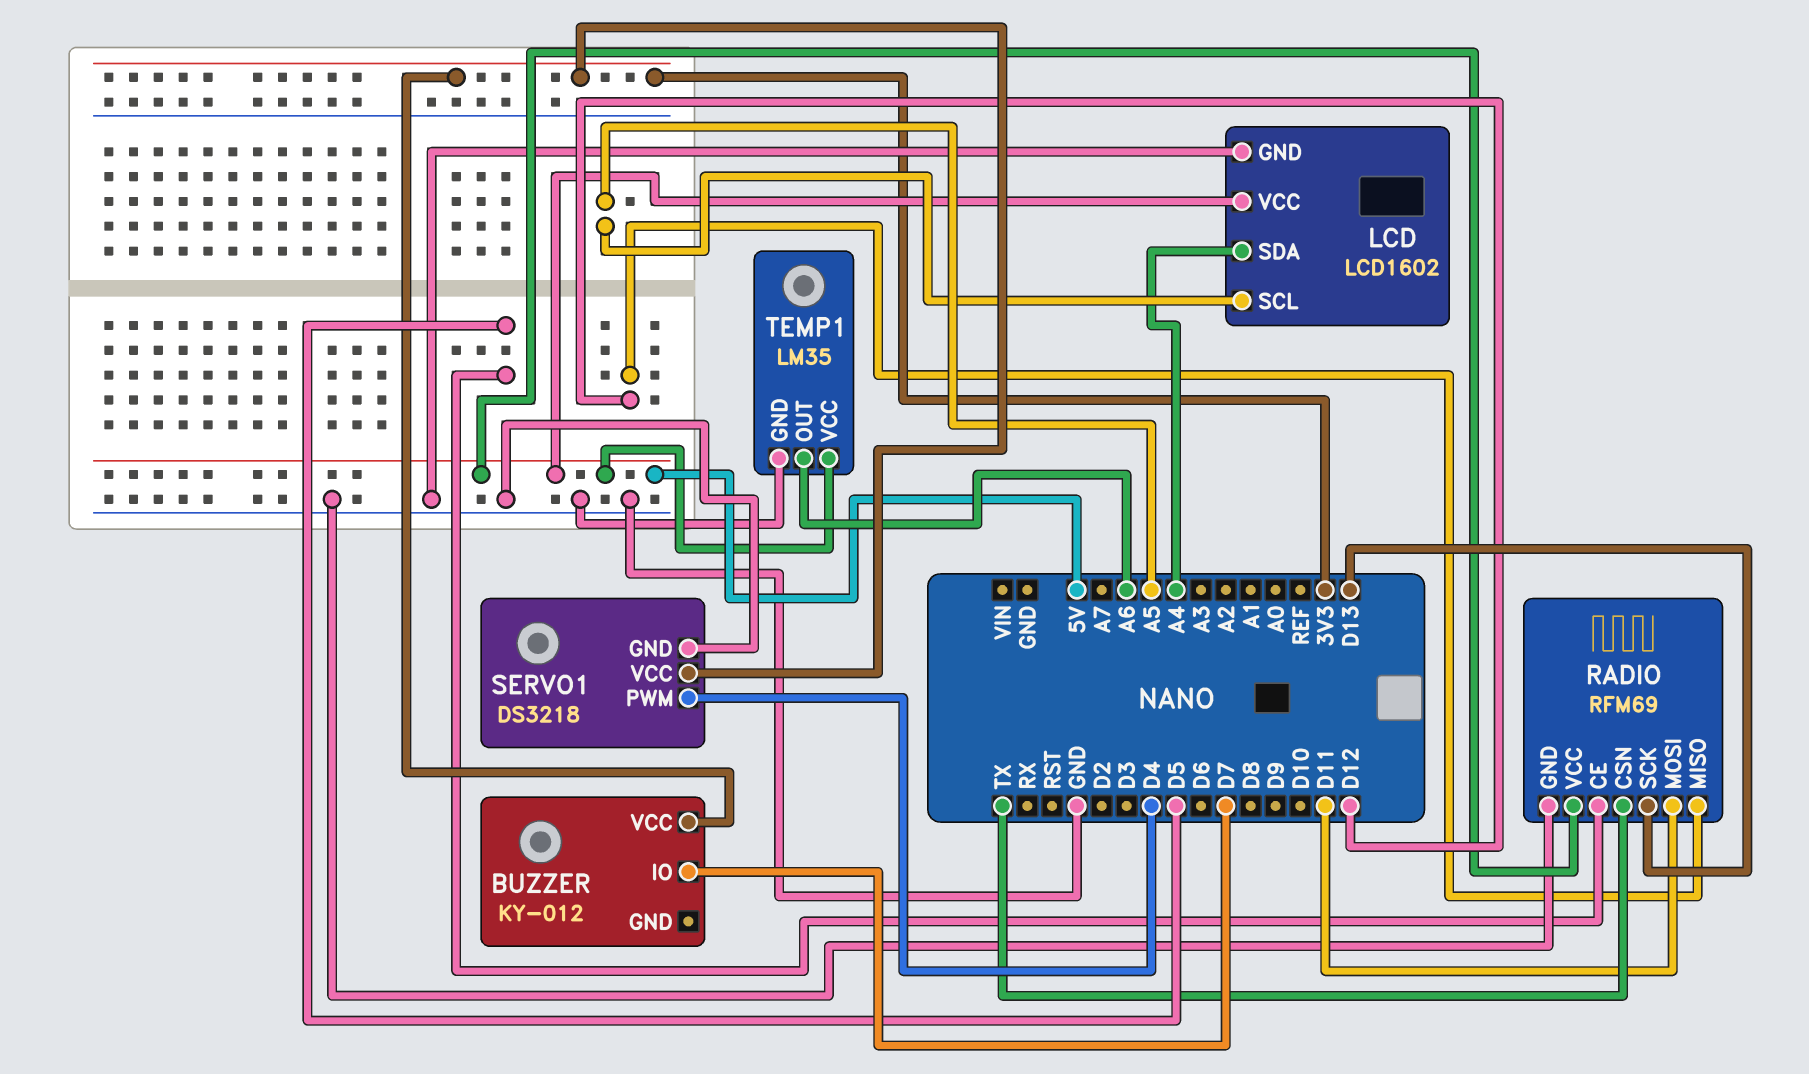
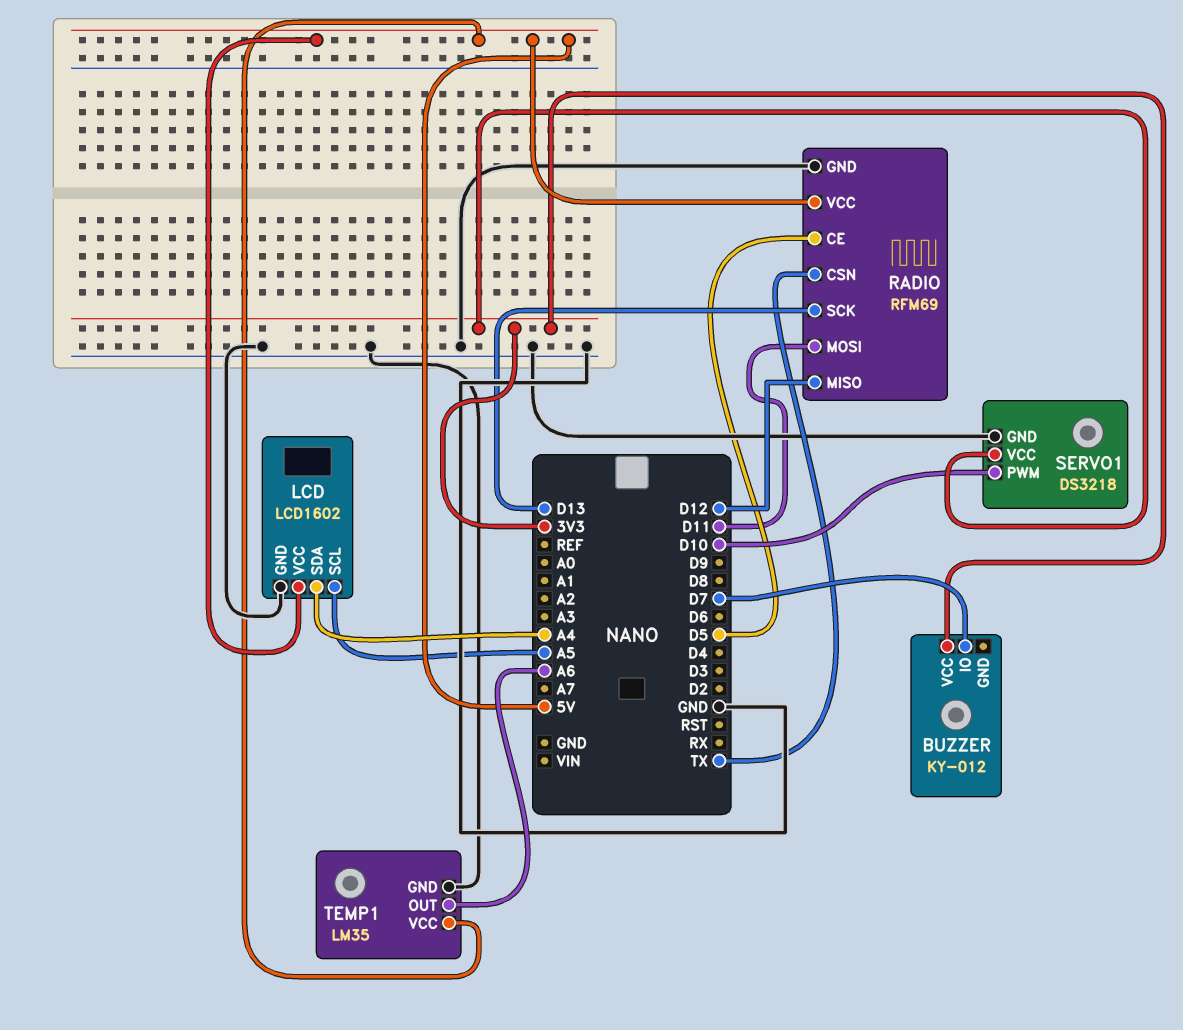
SERVO1 pin PWM: D4 -> D10

